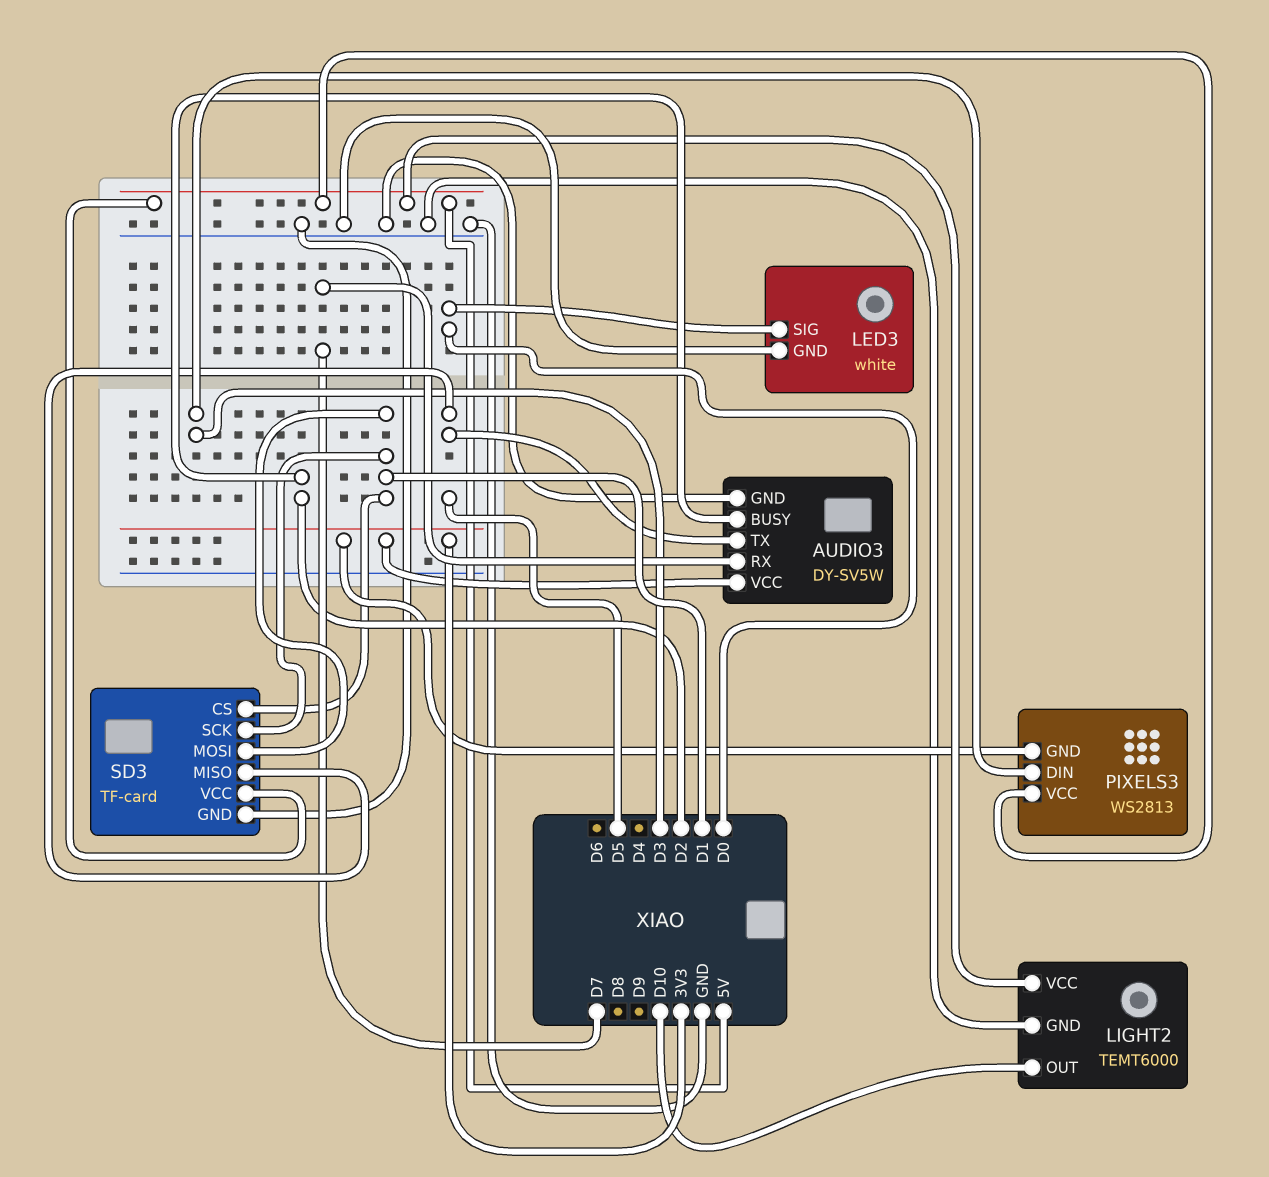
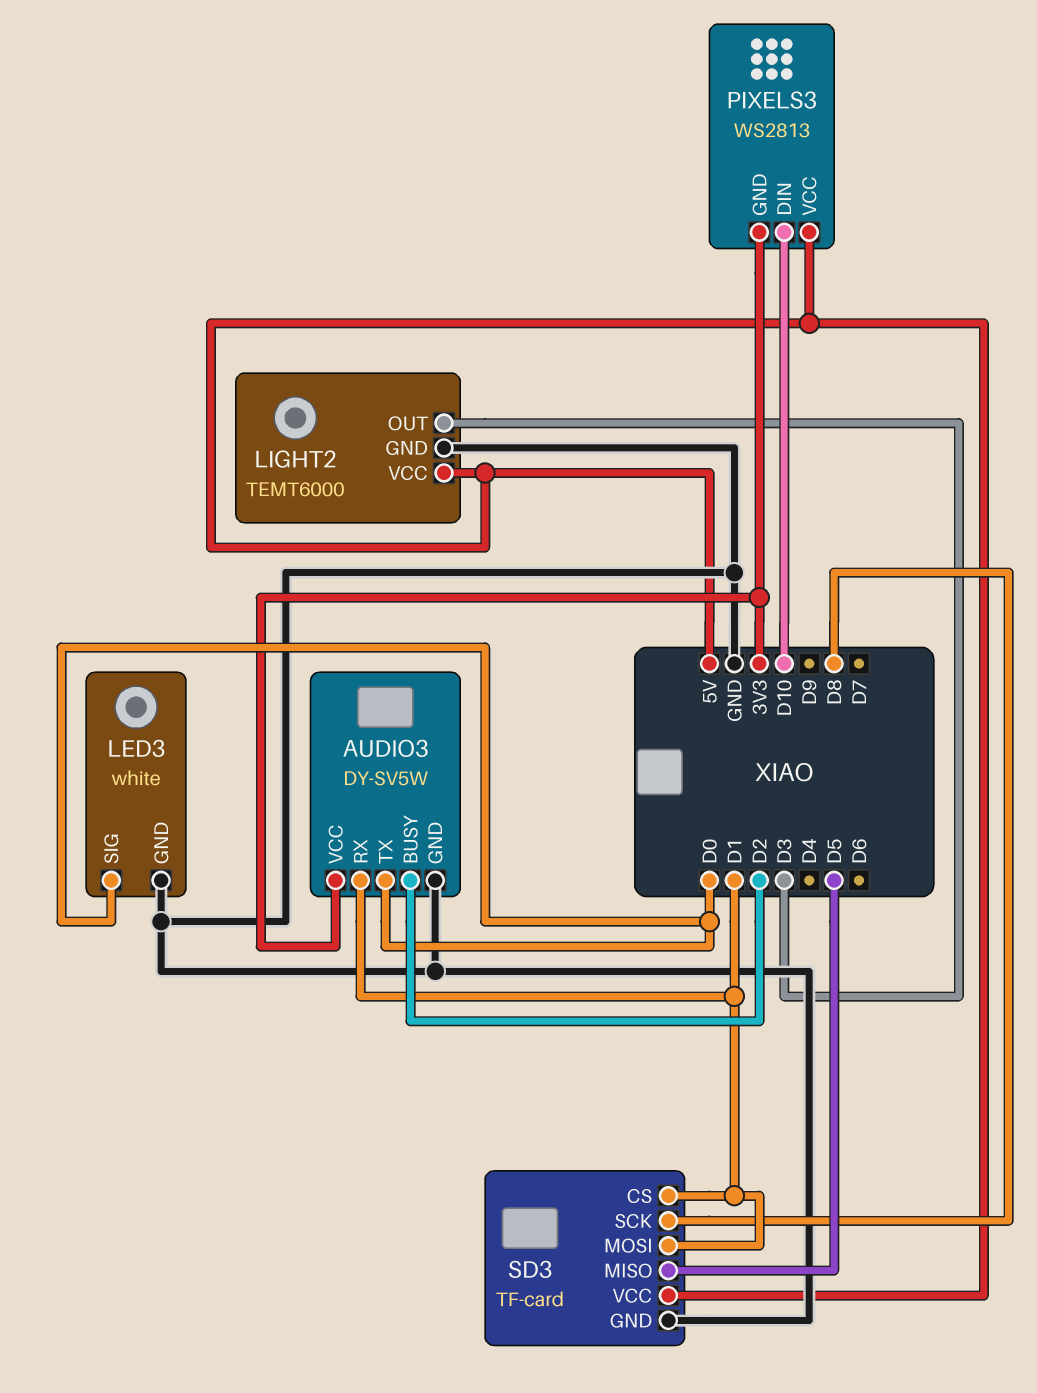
AUDIO3 pin RX: D7 -> D1
AUDIO3 pin TX: D5 -> D0
LIGHT2 pin OUT: D10 -> D3
PIXELS3 pin DIN: D3 -> D10
SD3 pin SCK: D1 -> D8

